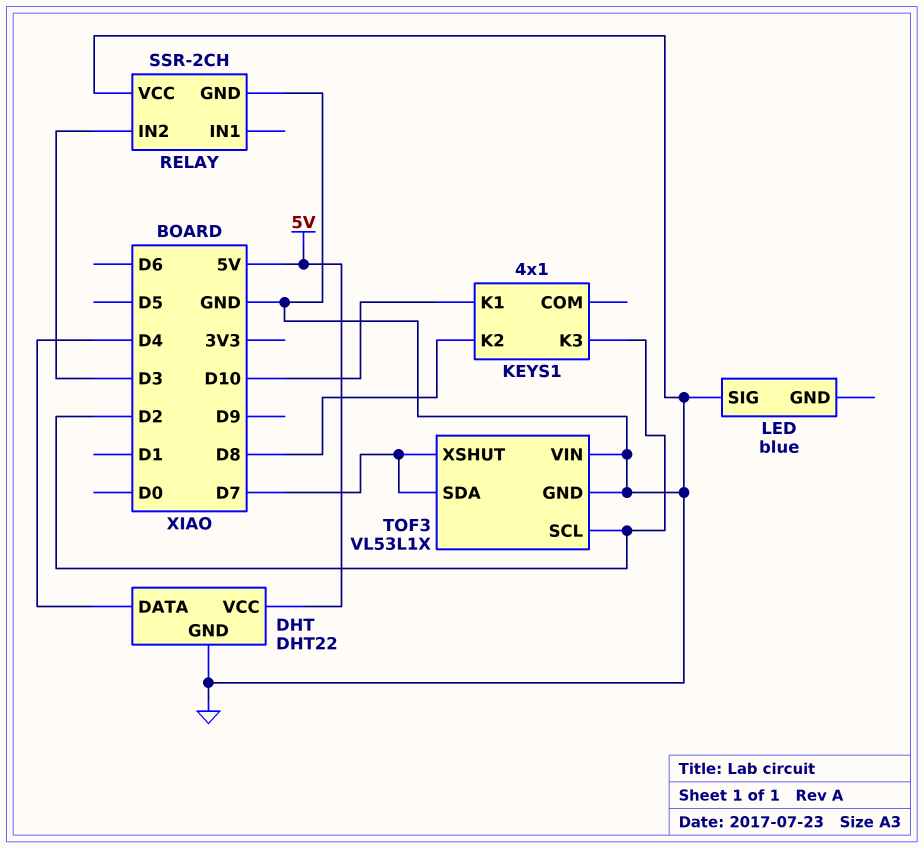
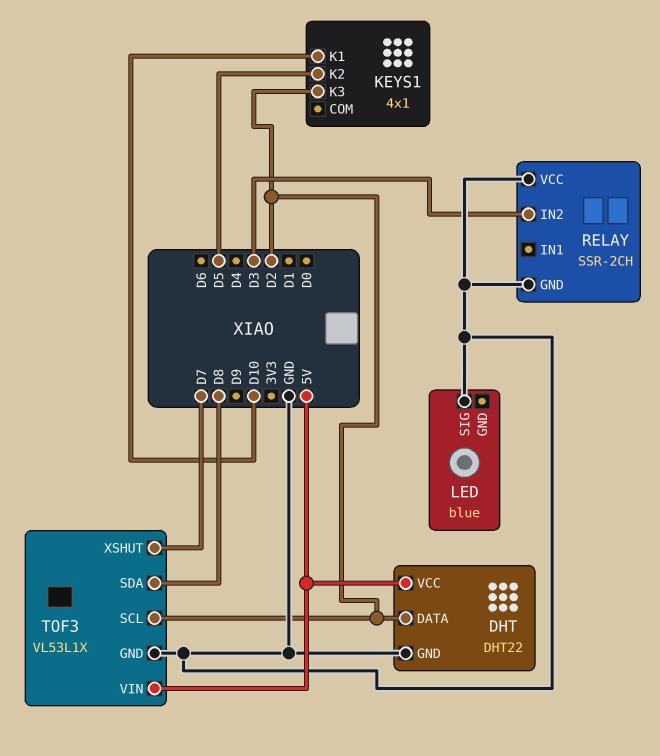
DHT pin DATA: D4 -> D2
KEYS1 pin K2: D8 -> D5
TOF3 pin SDA: D7 -> D8
TOF3 pin VIN: GND -> 5V

